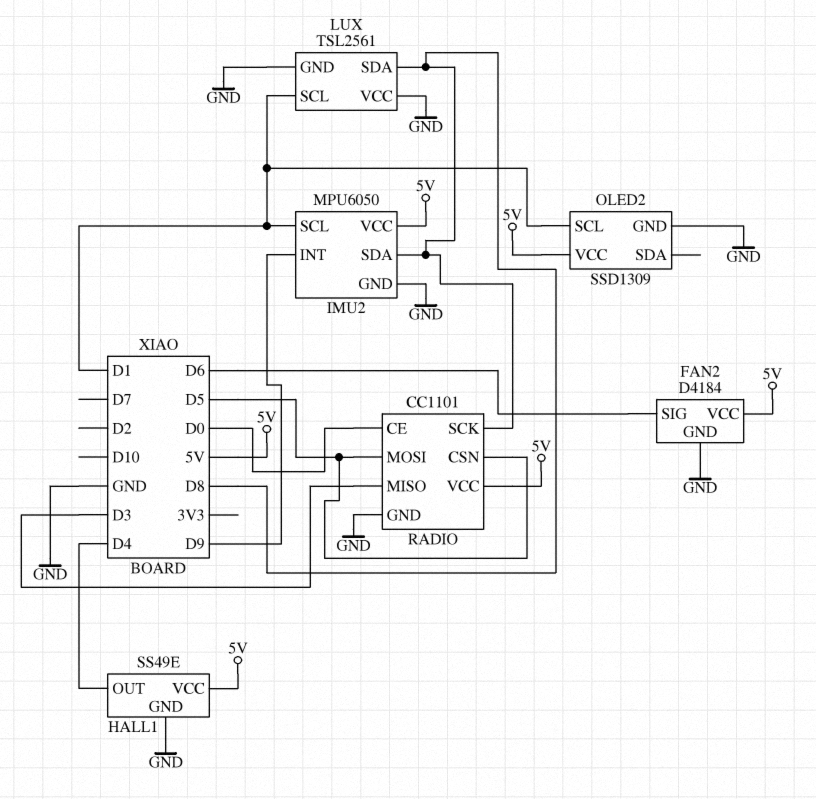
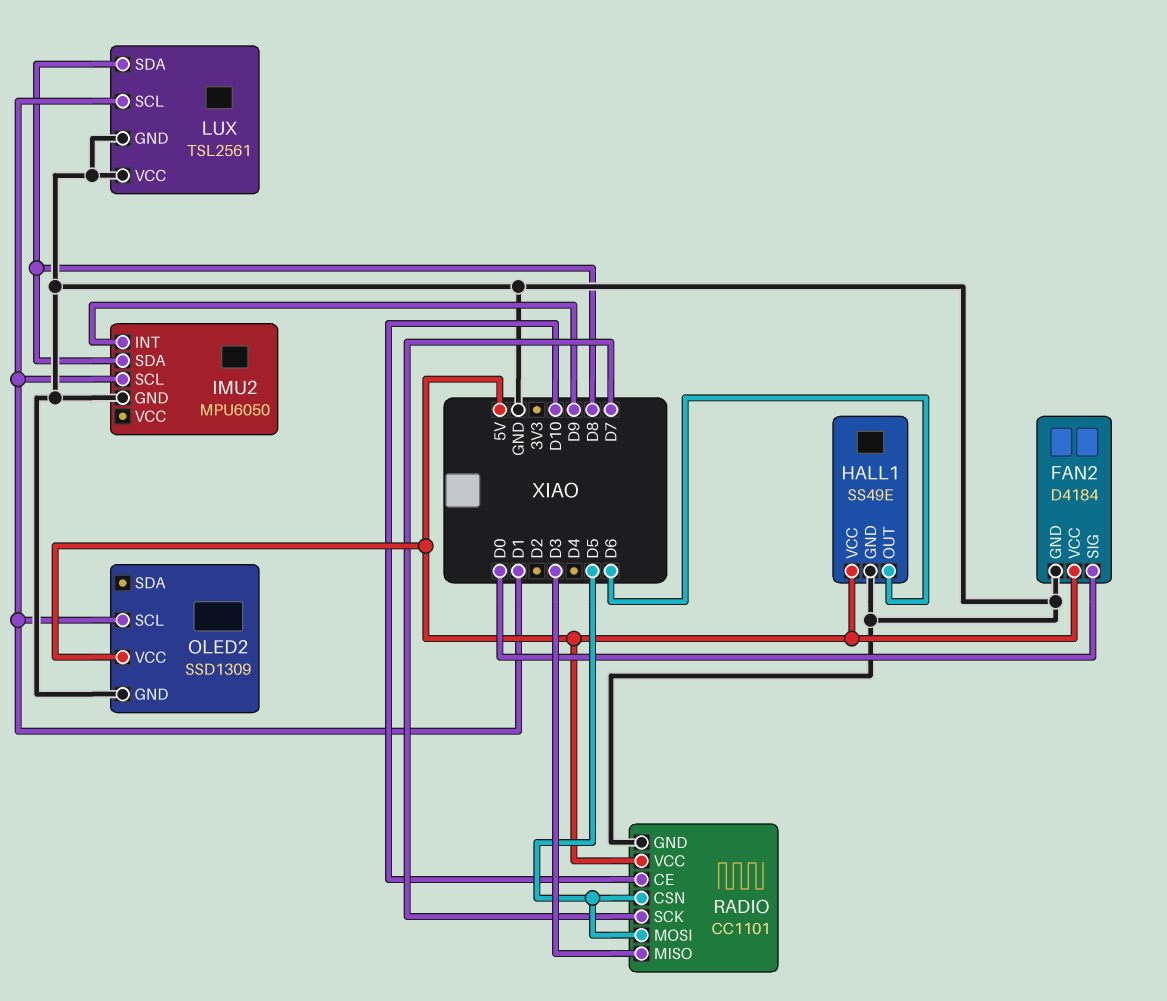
FAN2 pin SIG: D6 -> D0
HALL1 pin OUT: D4 -> D6
IMU2 pin VCC: 5V -> none
RADIO pin CE: D0 -> D10
RADIO pin SCK: D8 -> D7

